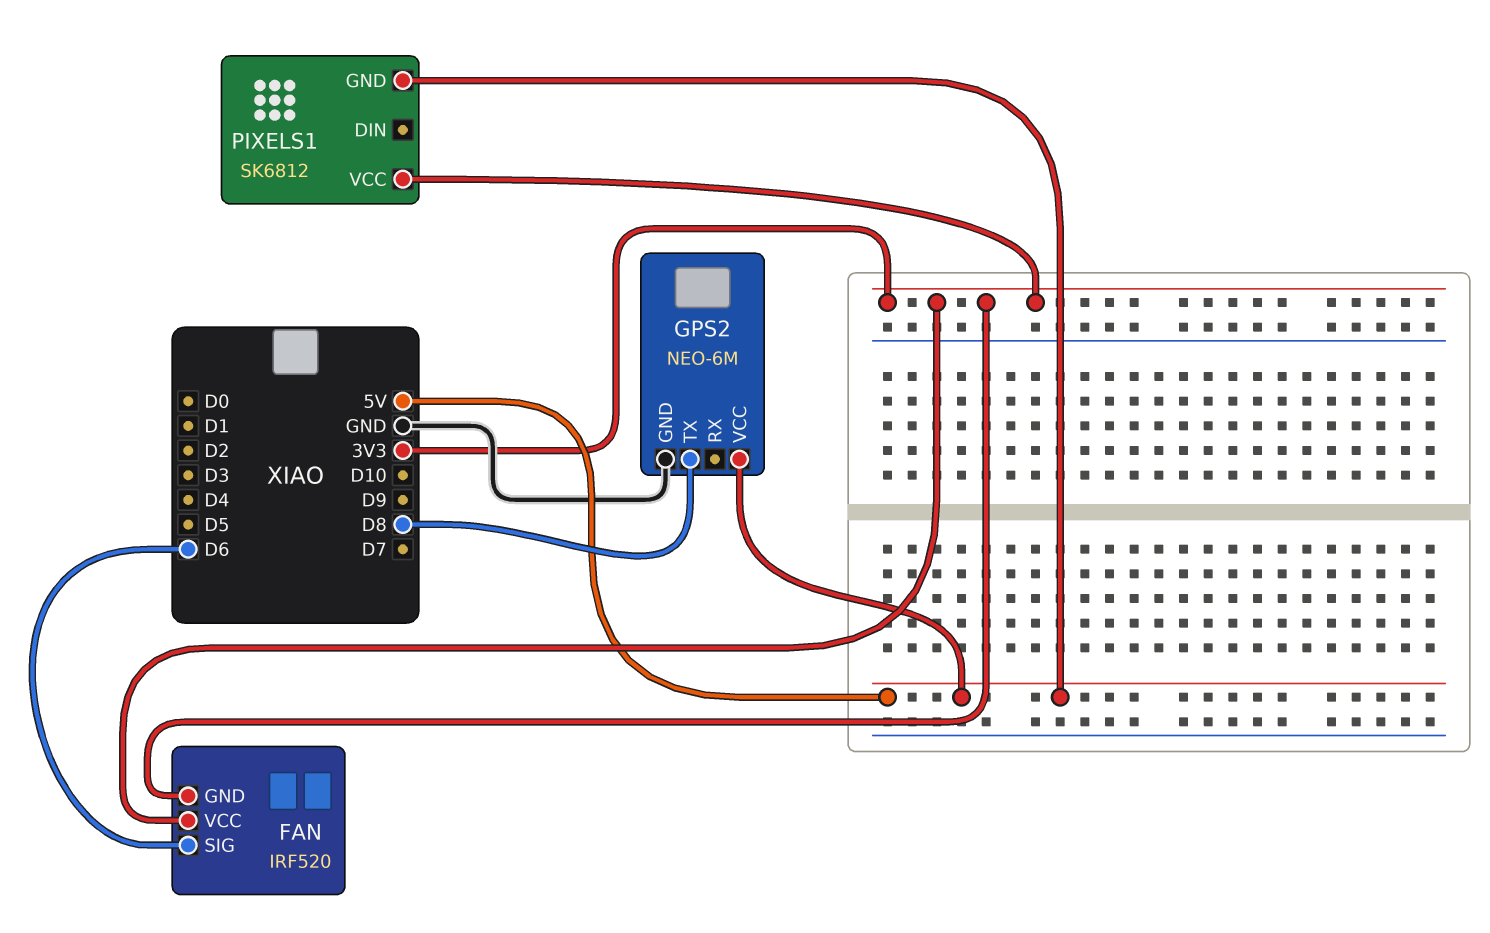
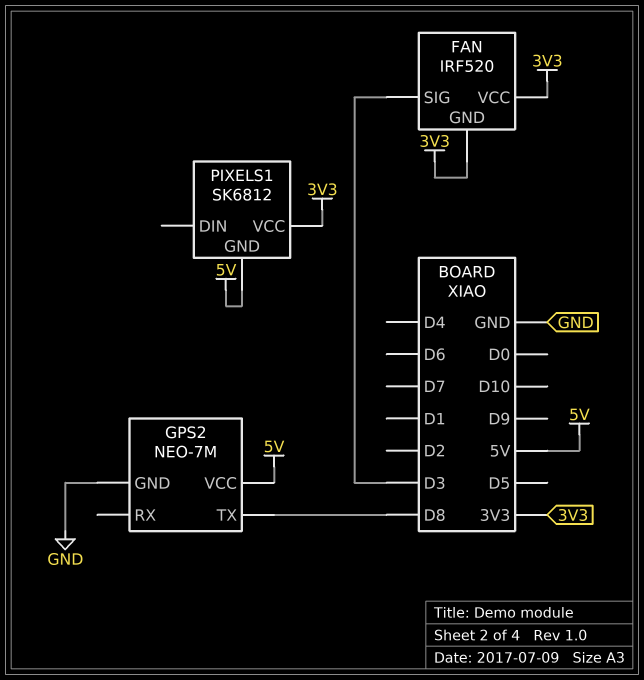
FAN pin SIG: D6 -> D3
GPS2: NEO-6M -> NEO-7M

